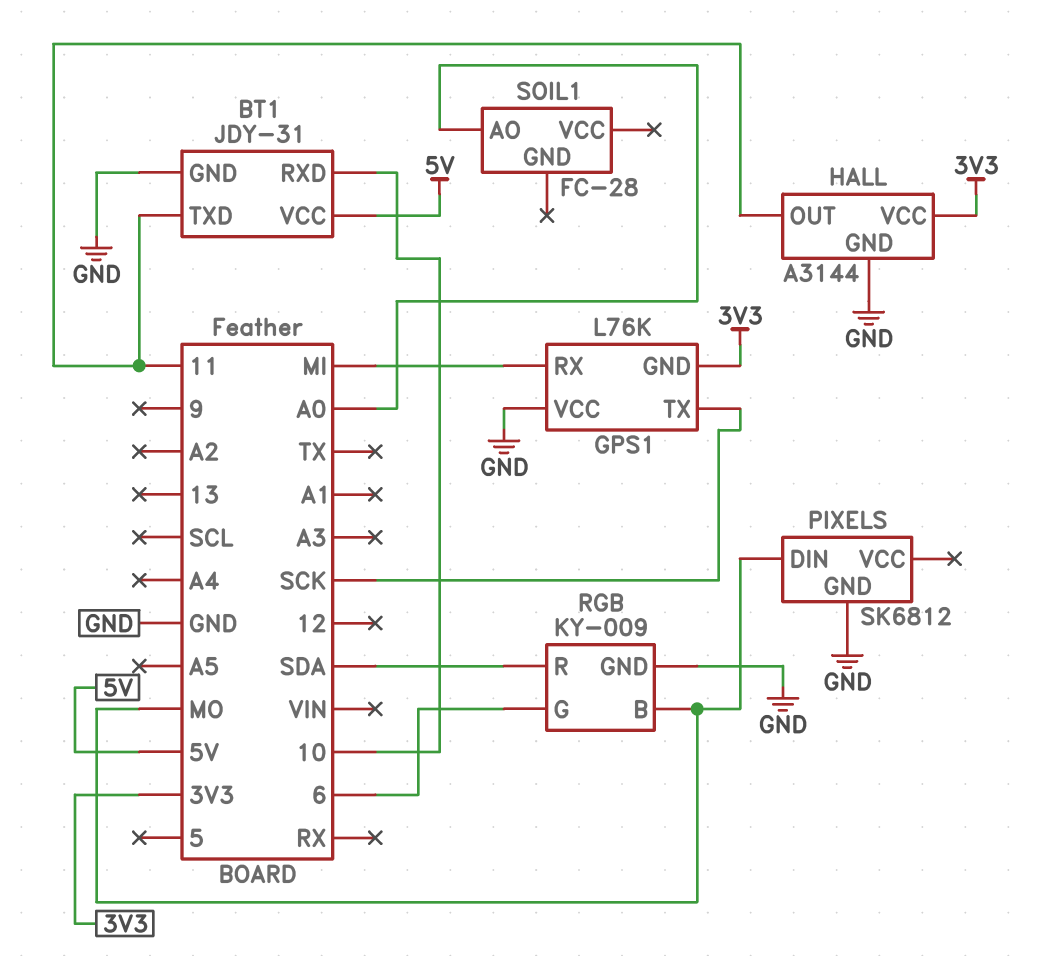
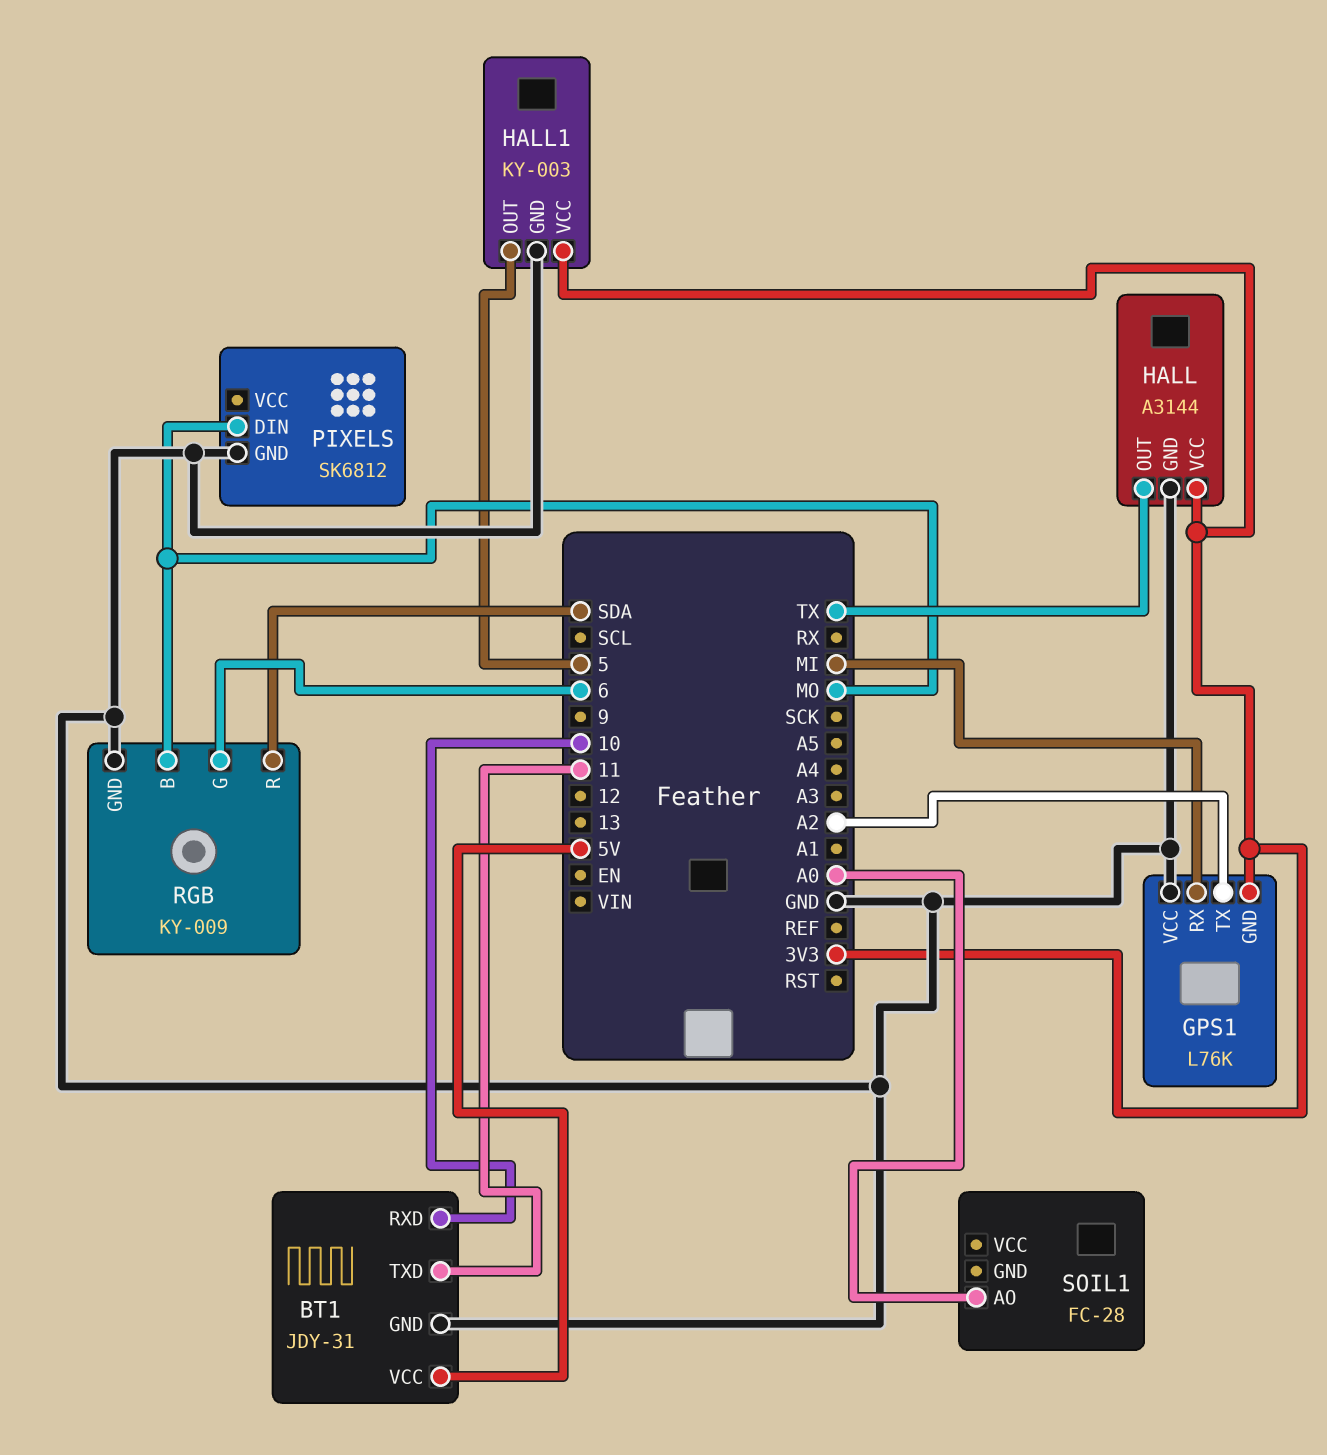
GPS1 pin TX: SCK -> A2
HALL pin OUT: 11 -> TX
HALL1: none -> KY-003
HALL1 pin GND: none -> GND
HALL1 pin OUT: none -> 5
HALL1 pin VCC: none -> 3V3

